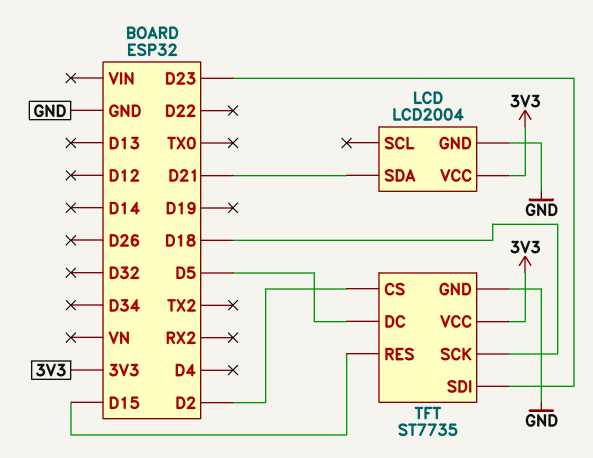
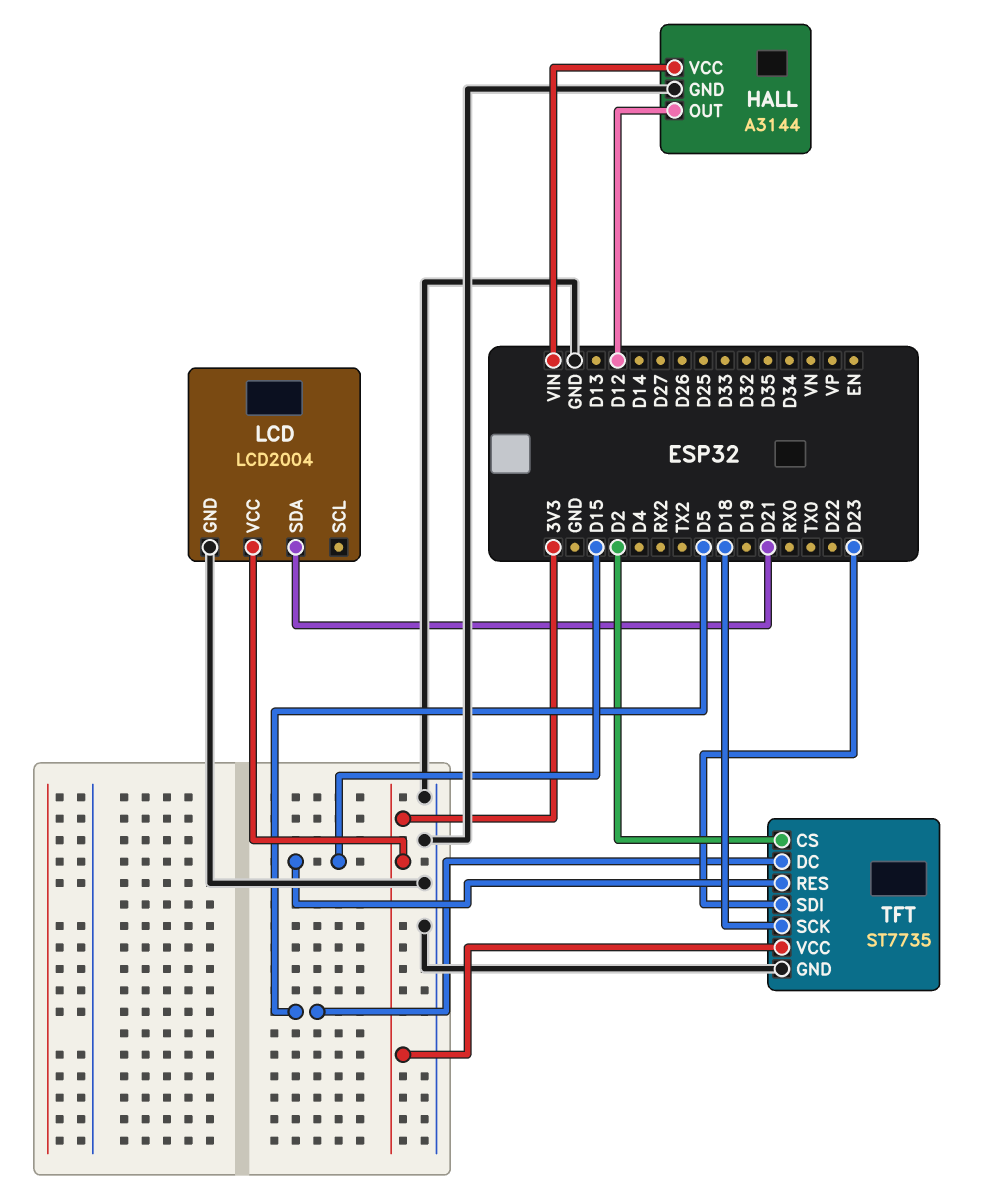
HALL: none -> A3144
HALL pin GND: none -> GND
HALL pin OUT: none -> D12
HALL pin VCC: none -> VIN

